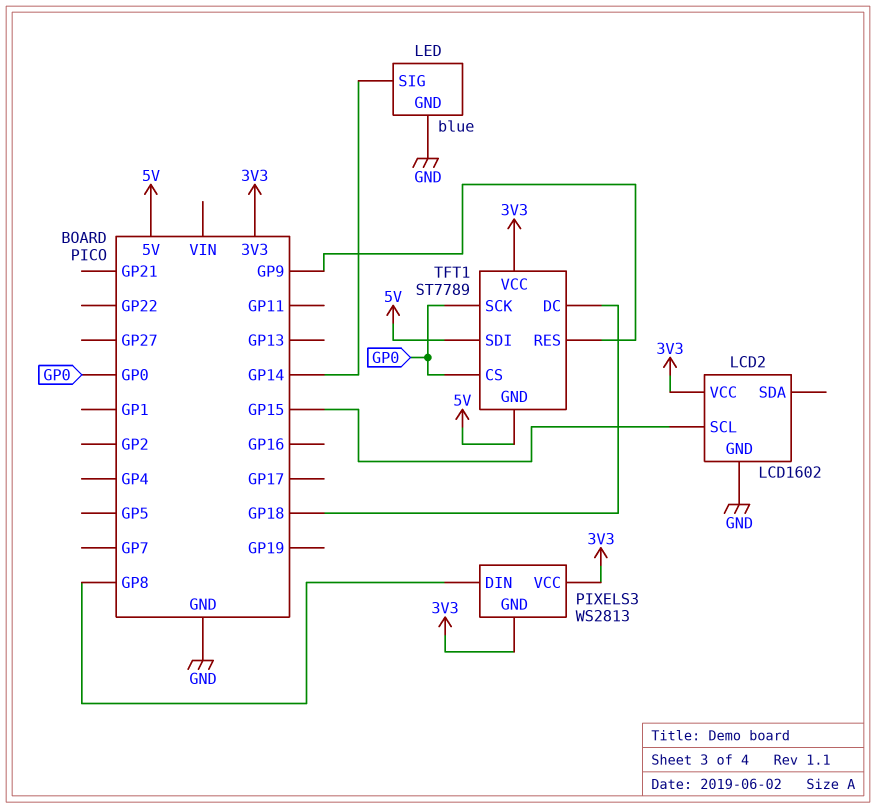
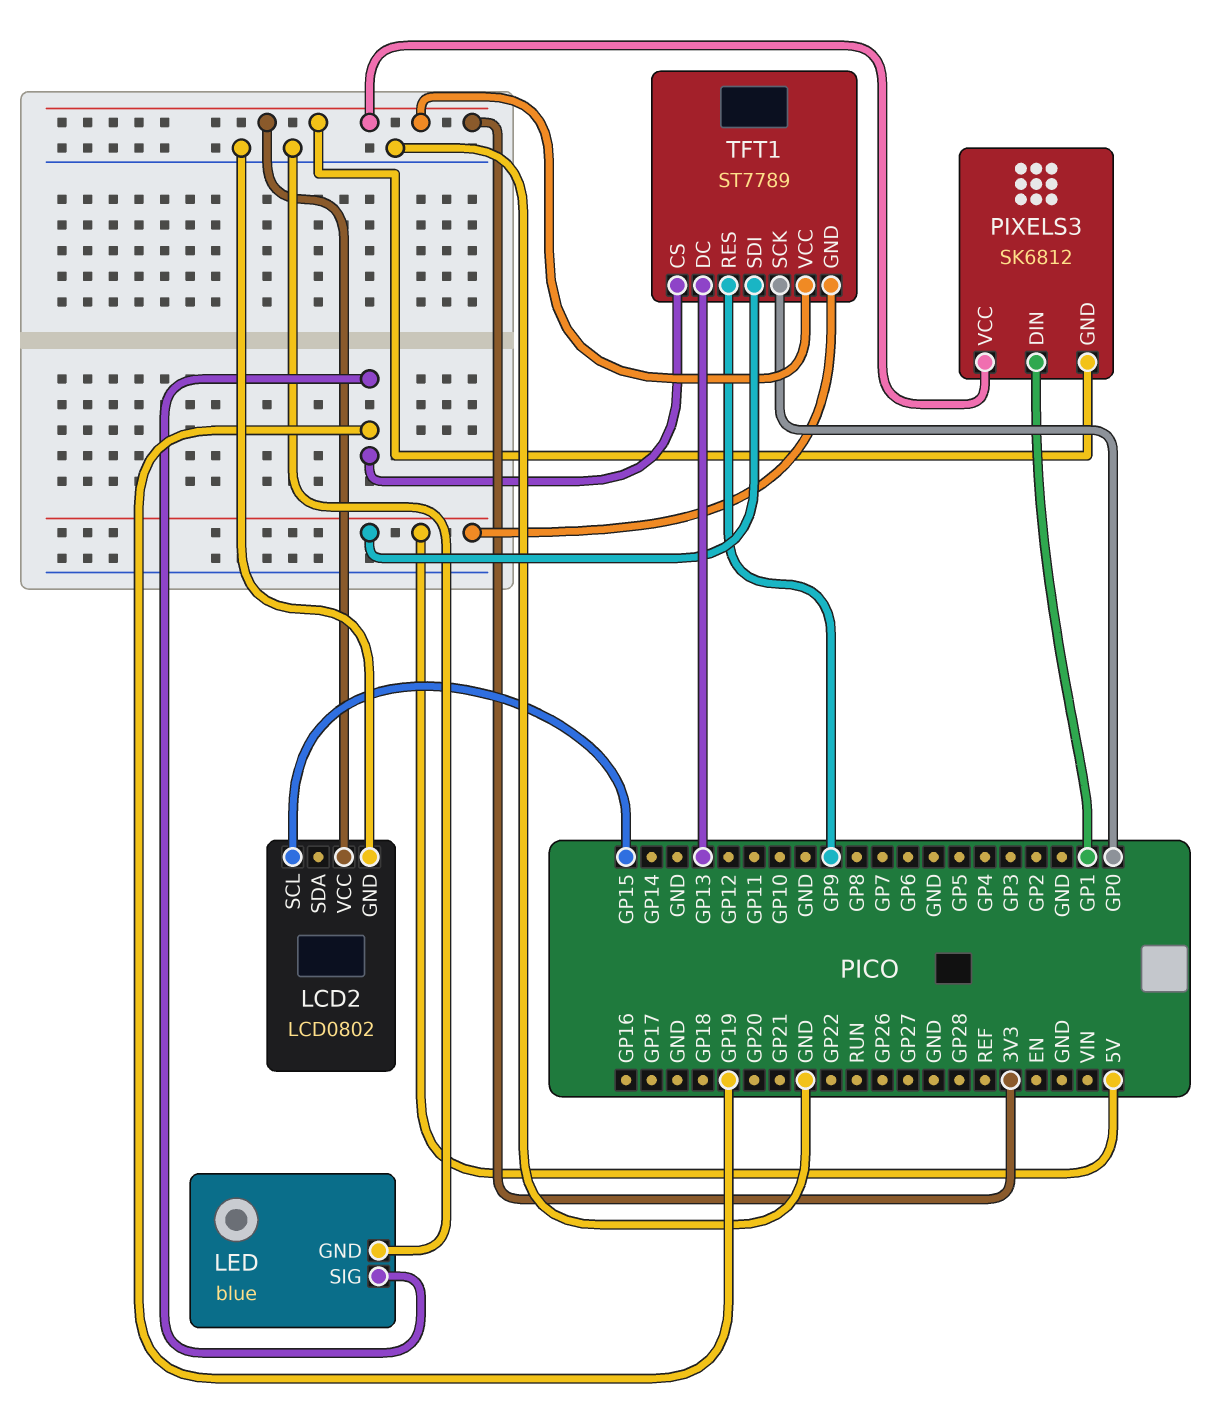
LCD2: LCD1602 -> LCD0802
LED pin SIG: GP14 -> GP19
PIXELS3: WS2813 -> SK6812
PIXELS3 pin DIN: GP8 -> GP1
TFT1 pin CS: GP0 -> GP19
TFT1 pin DC: GP18 -> GP13

